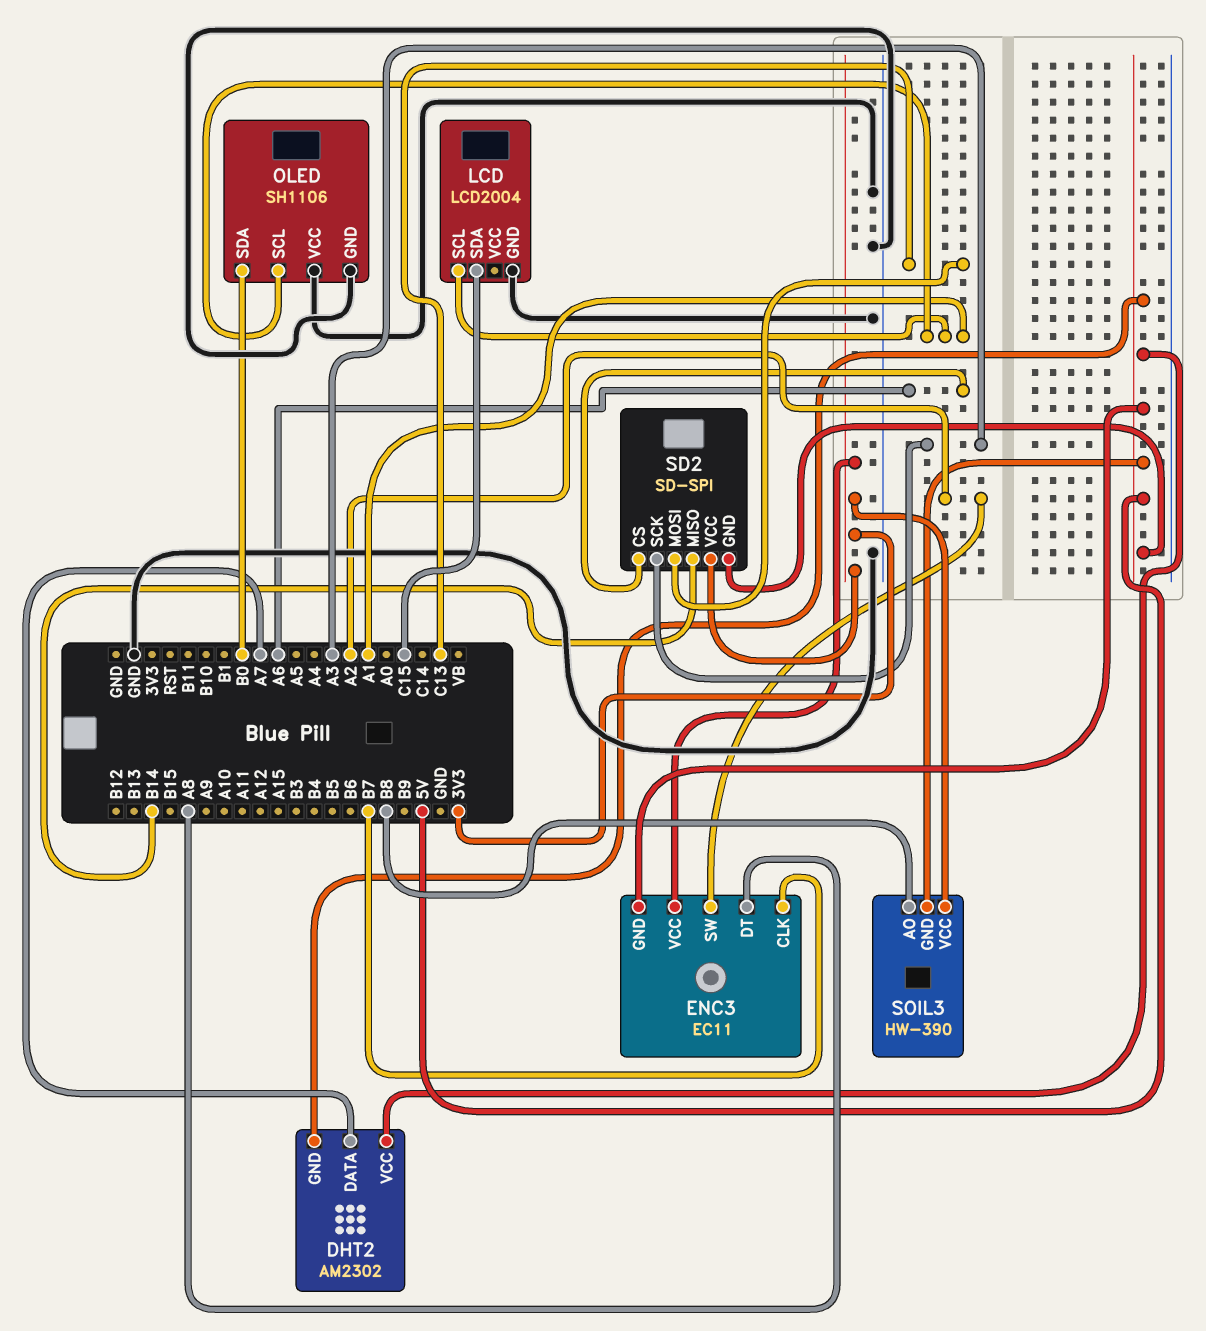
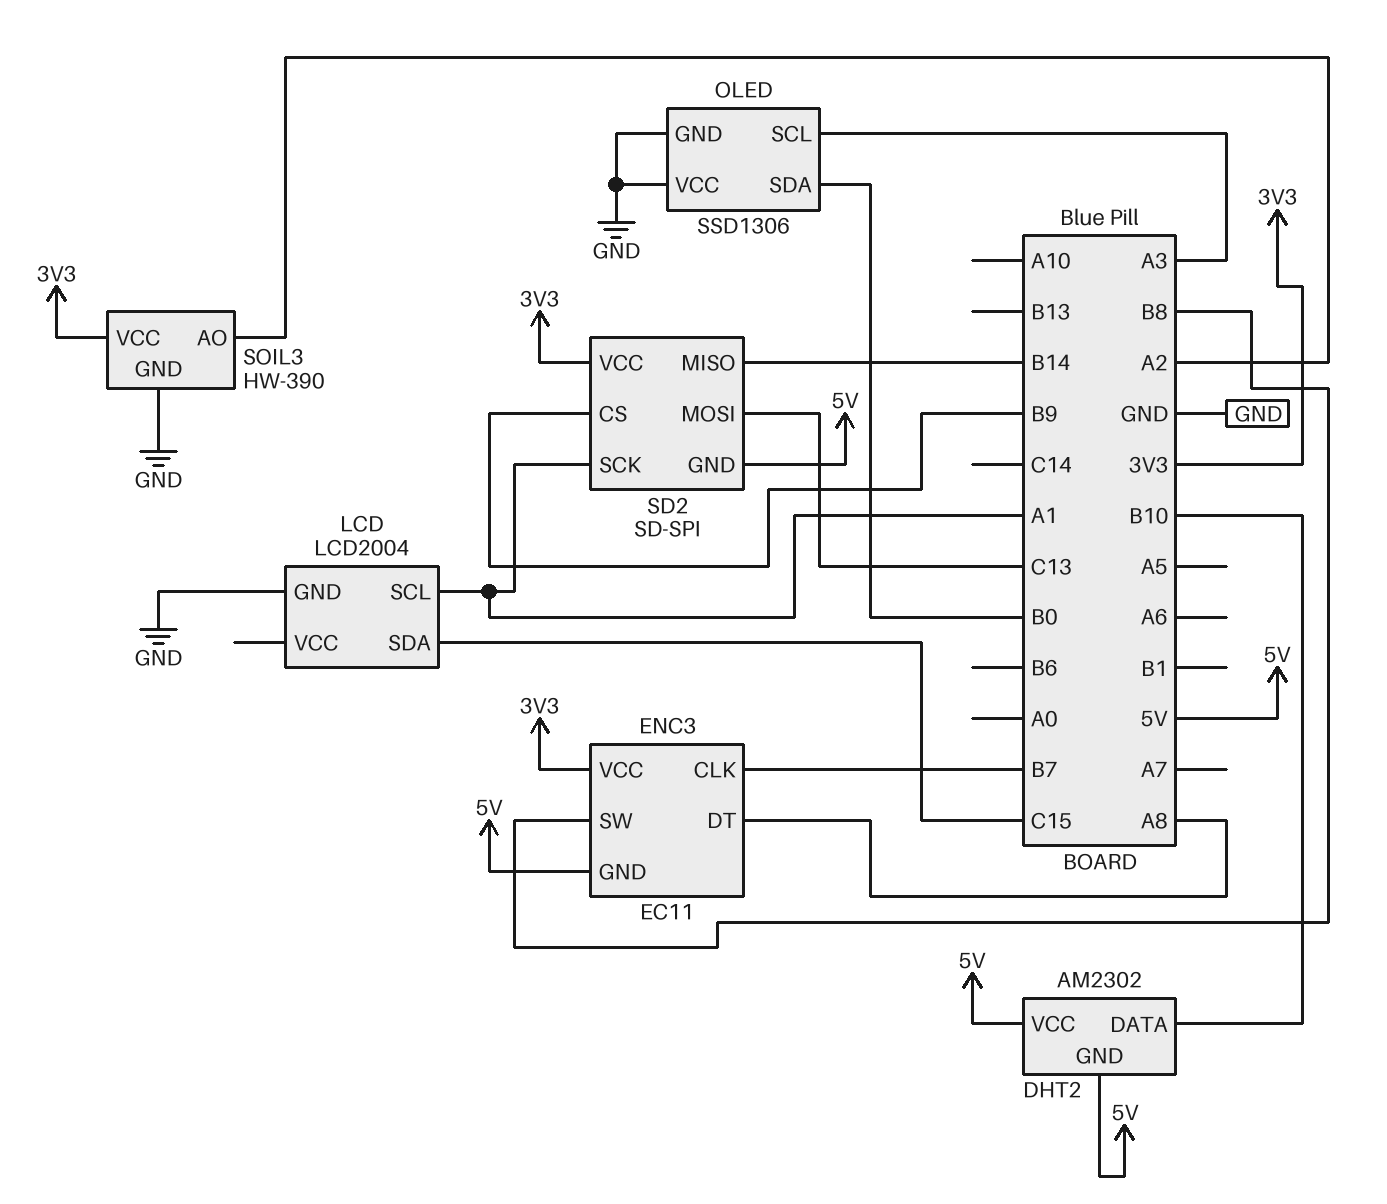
DHT2 pin DATA: A7 -> B10
ENC3 pin SW: A2 -> B8
OLED: SH1106 -> SSD1306
OLED pin SCL: A1 -> A3
SD2 pin CS: A6 -> B9
SD2 pin SCK: A3 -> A1
SOIL3 pin AO: B8 -> A2
SOIL3 pin GND: 5V -> GND

